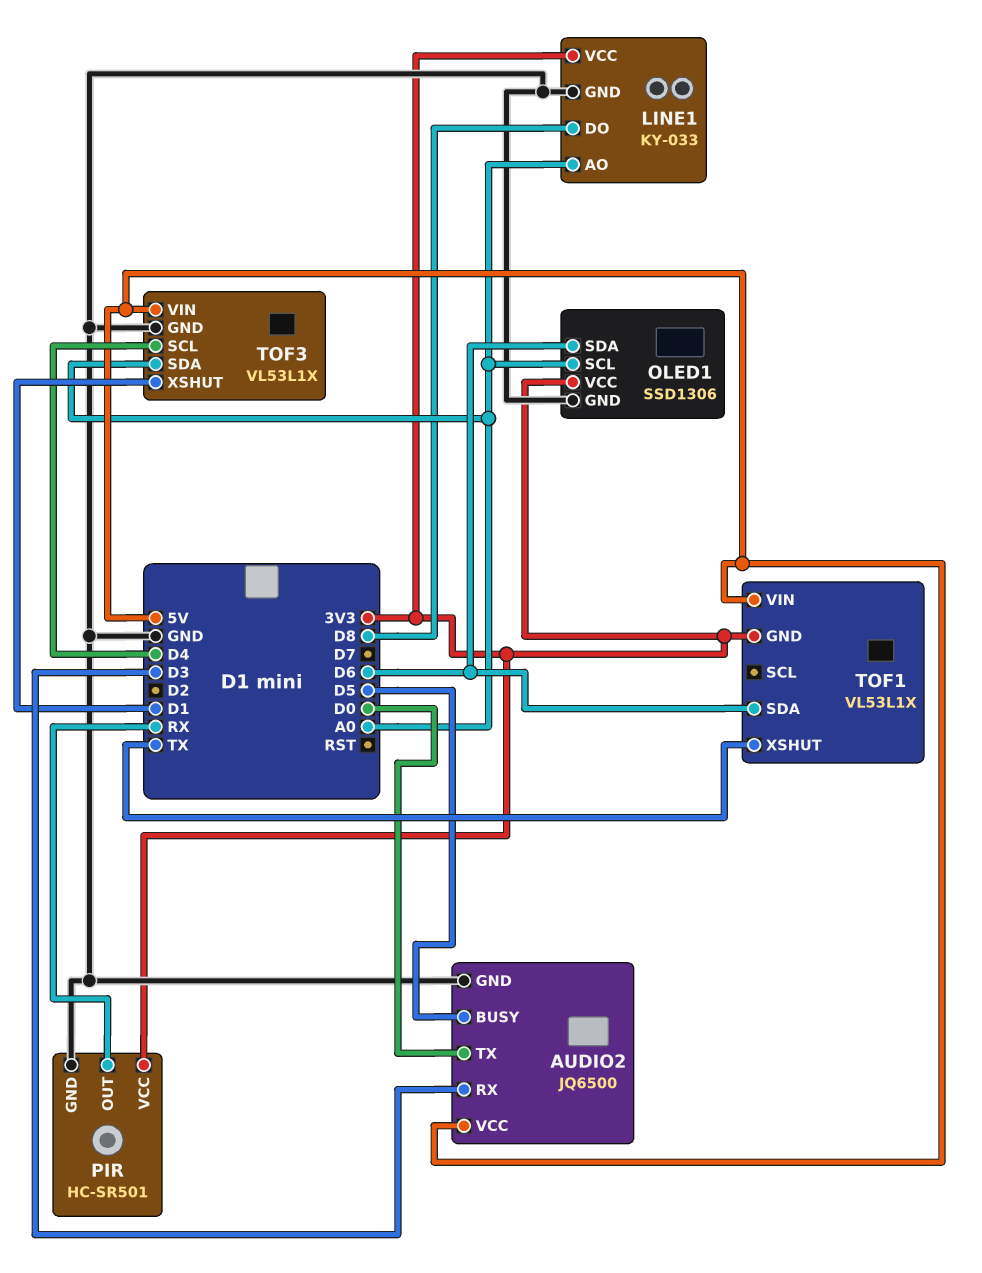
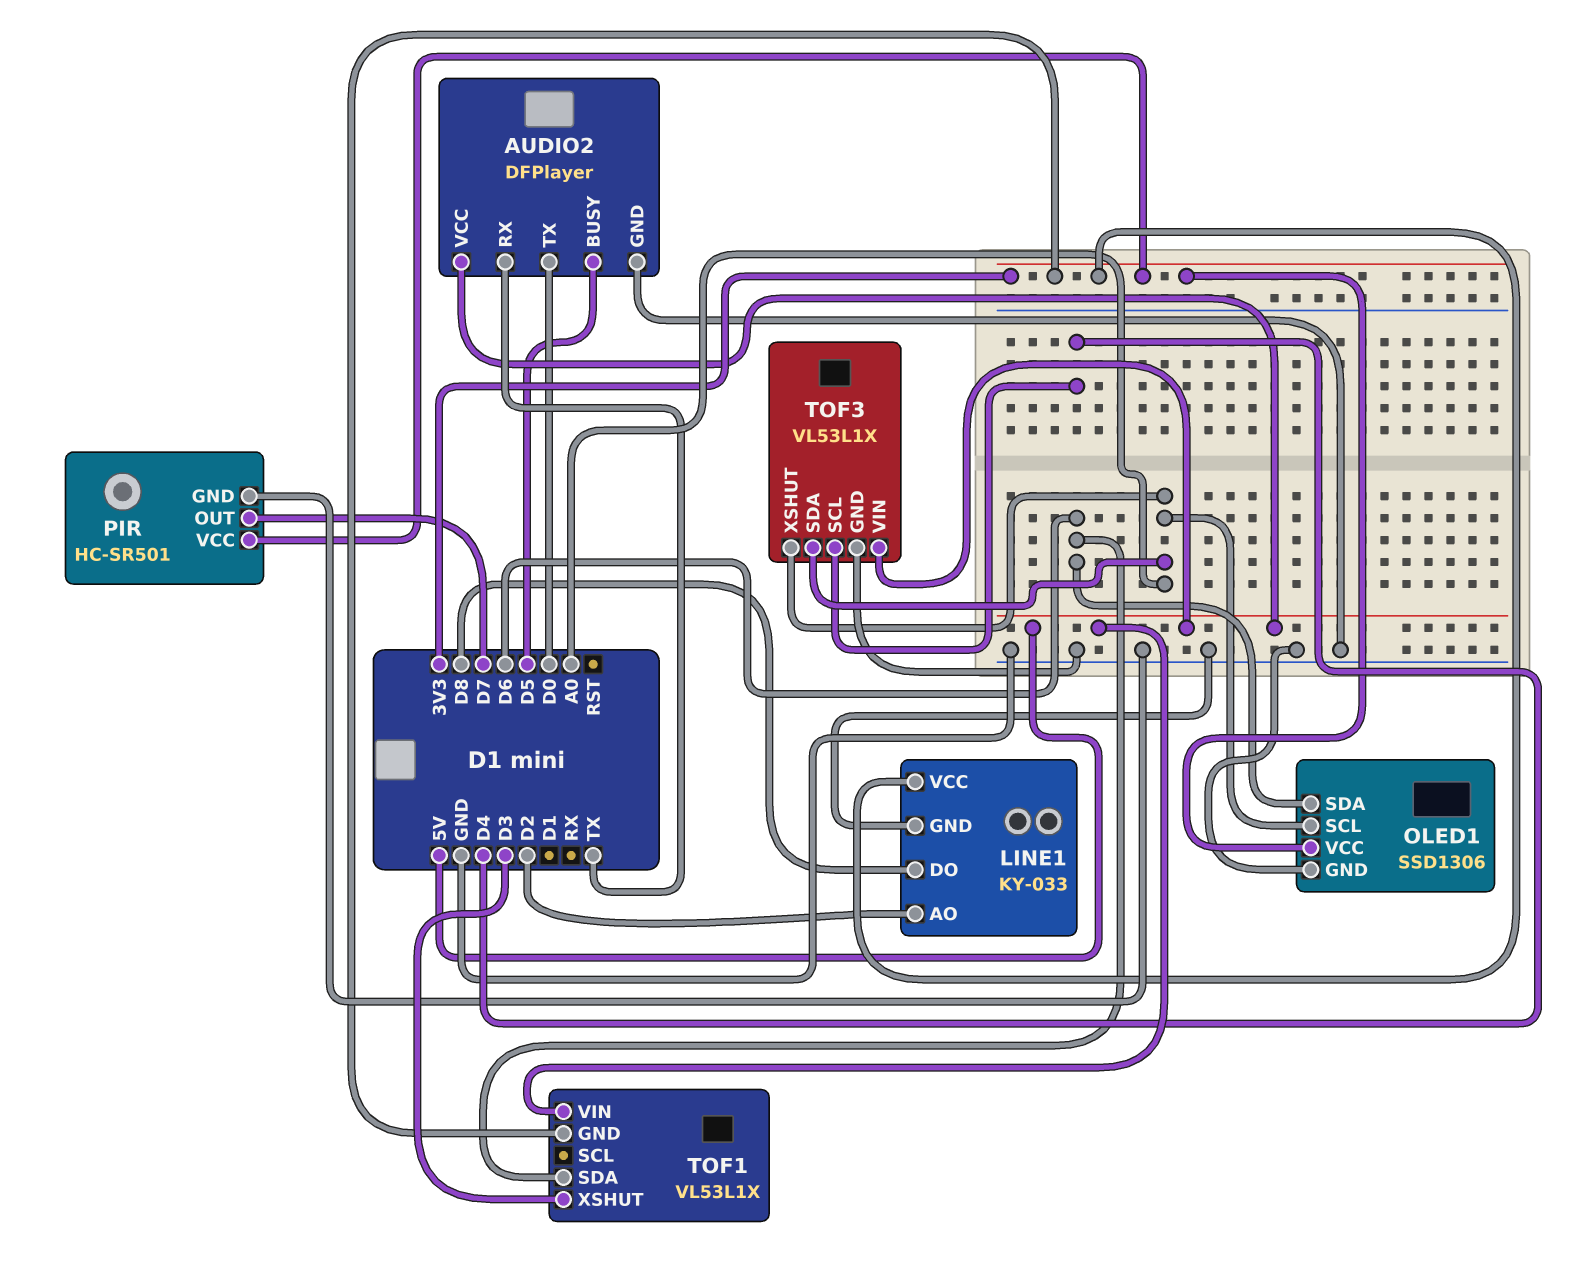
AUDIO2: JQ6500 -> DFPlayer
AUDIO2 pin RX: D3 -> TX
LINE1 pin AO: A0 -> D2
PIR pin OUT: RX -> D7
TOF1 pin XSHUT: TX -> D3
TOF3 pin XSHUT: D1 -> A0

